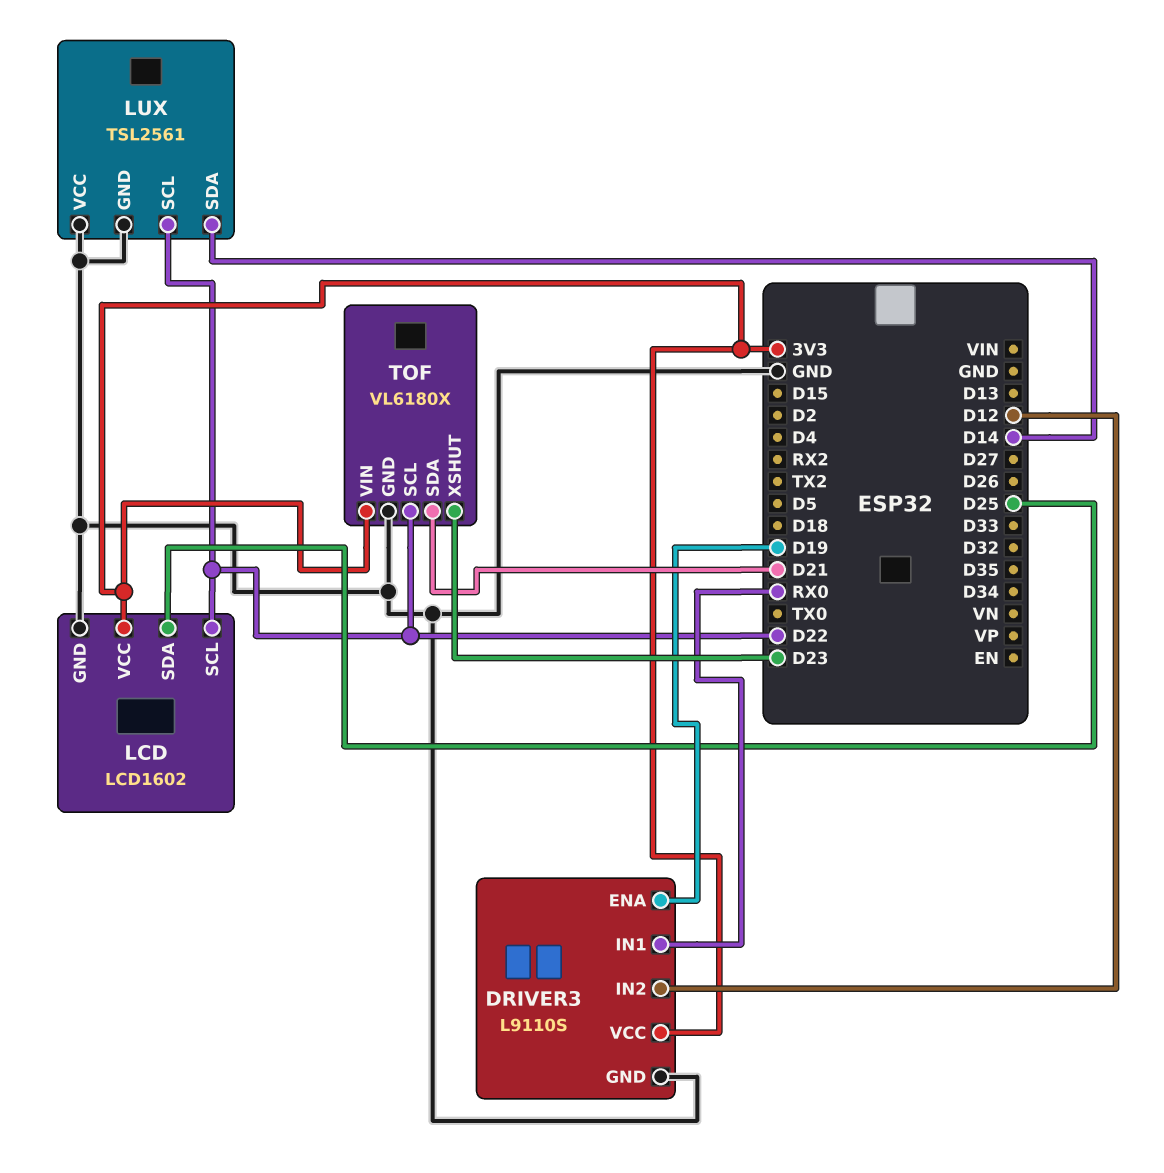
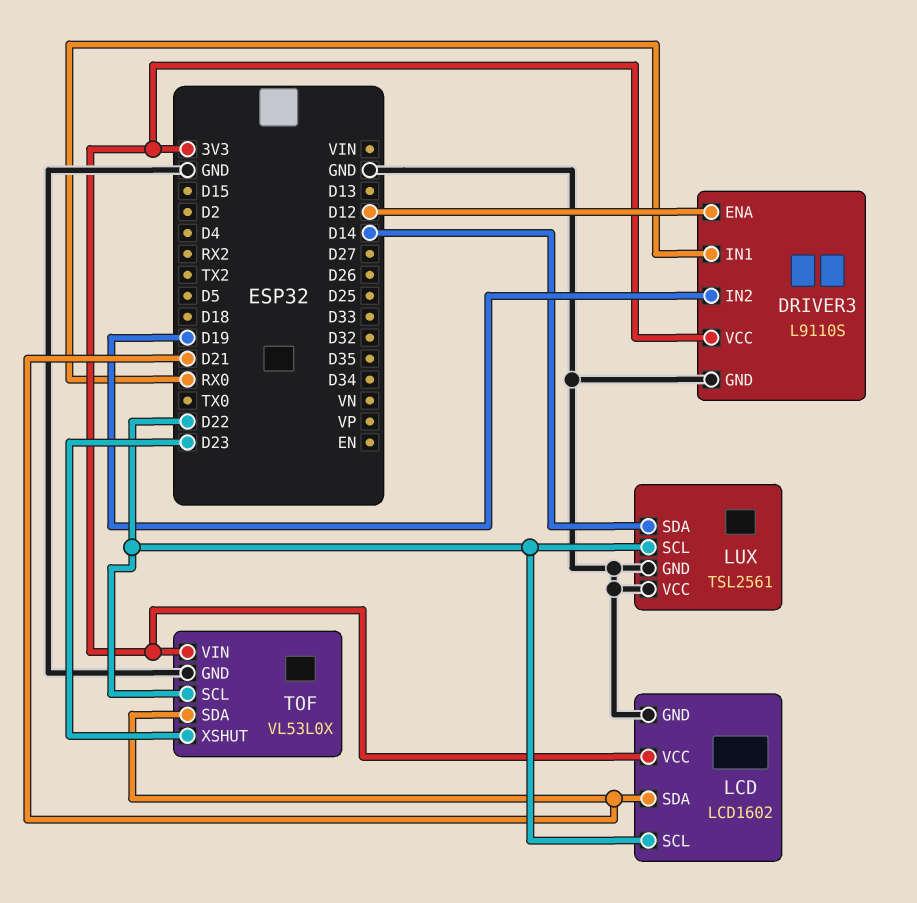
DRIVER3 pin ENA: D19 -> D12
DRIVER3 pin IN2: D12 -> D19
LCD pin SDA: D25 -> D21
TOF: VL6180X -> VL53L0X

